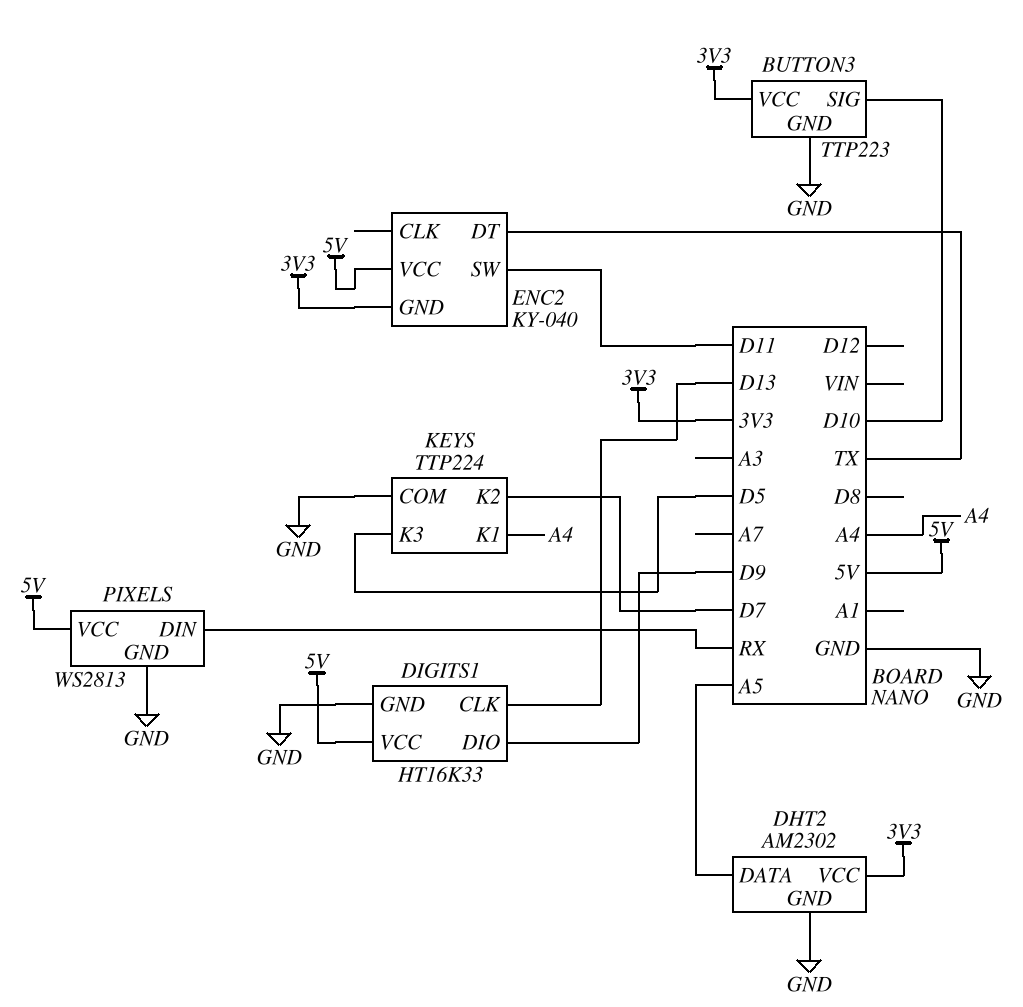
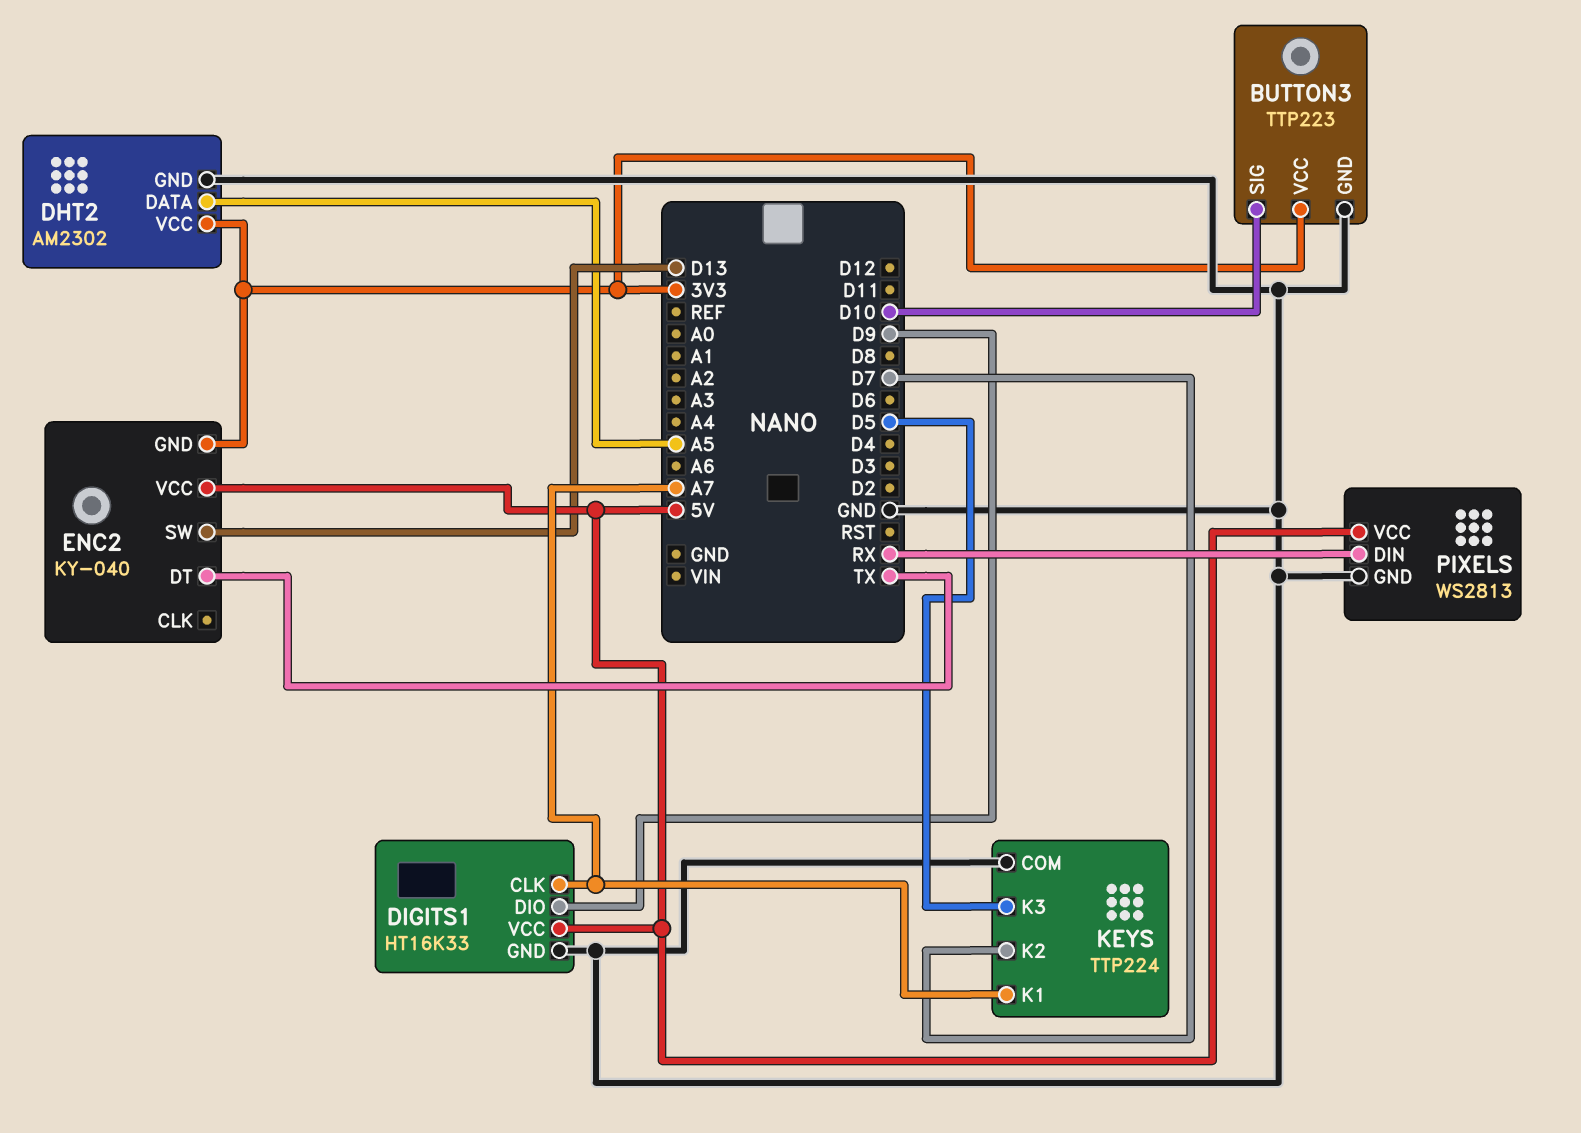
DIGITS1 pin CLK: D13 -> A7
ENC2 pin SW: D11 -> D13
KEYS pin K1: A4 -> A7

